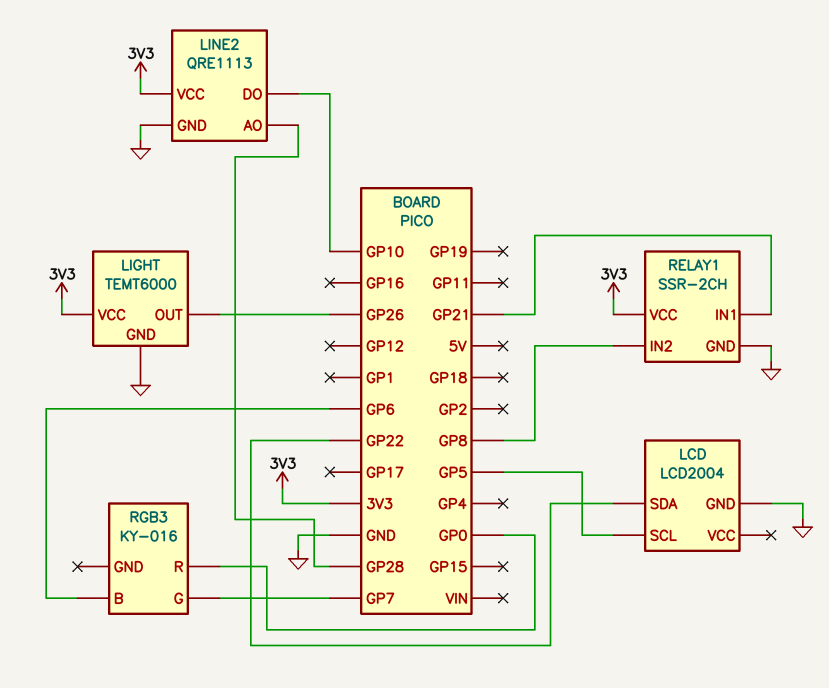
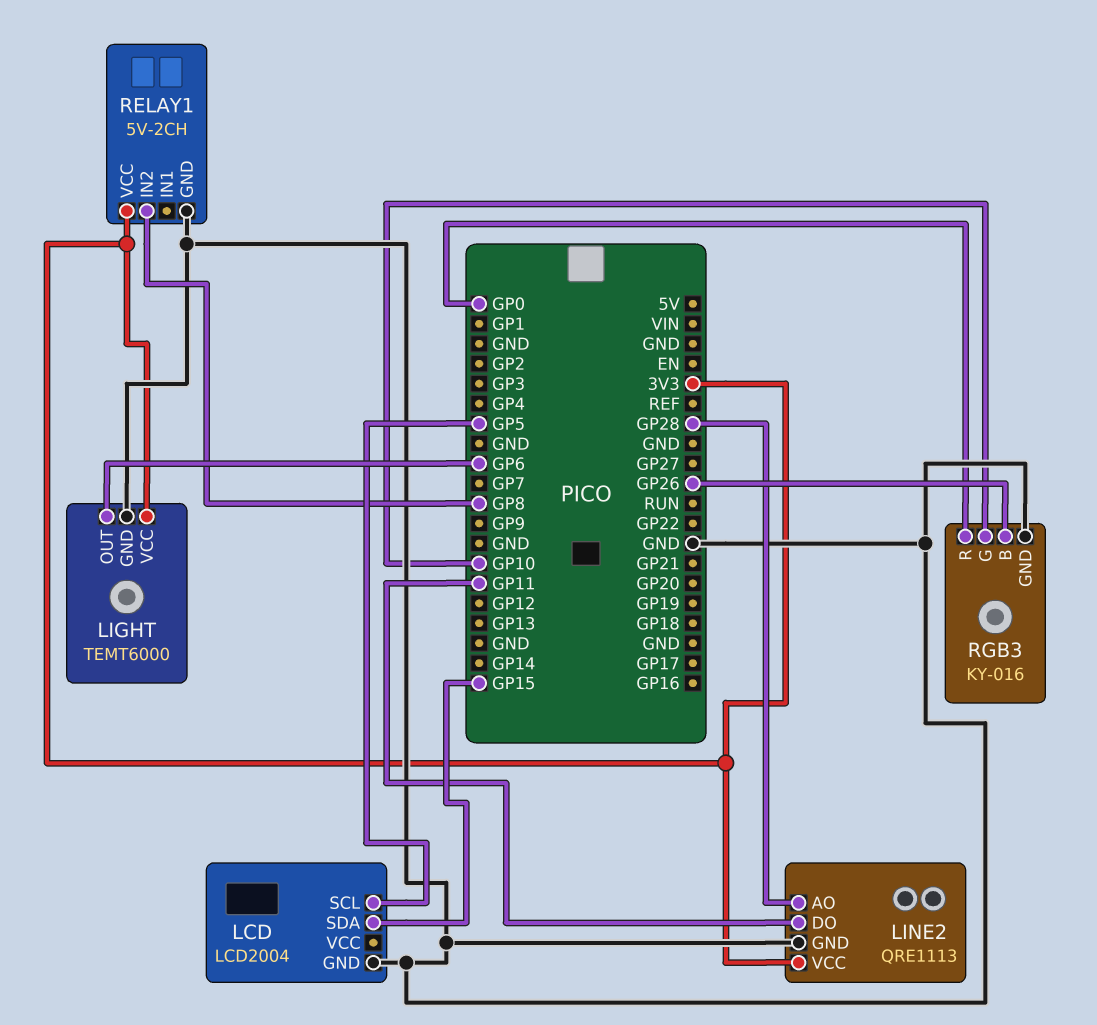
LCD pin SDA: GP22 -> GP15
LIGHT pin OUT: GP26 -> GP6
LINE2 pin DO: GP10 -> GP11
RELAY1: SSR-2CH -> 5V-2CH
RELAY1 pin IN1: GP21 -> none
RGB3 pin B: GP6 -> GP26
RGB3 pin G: GP7 -> GP10
RGB3 pin GND: none -> GND

